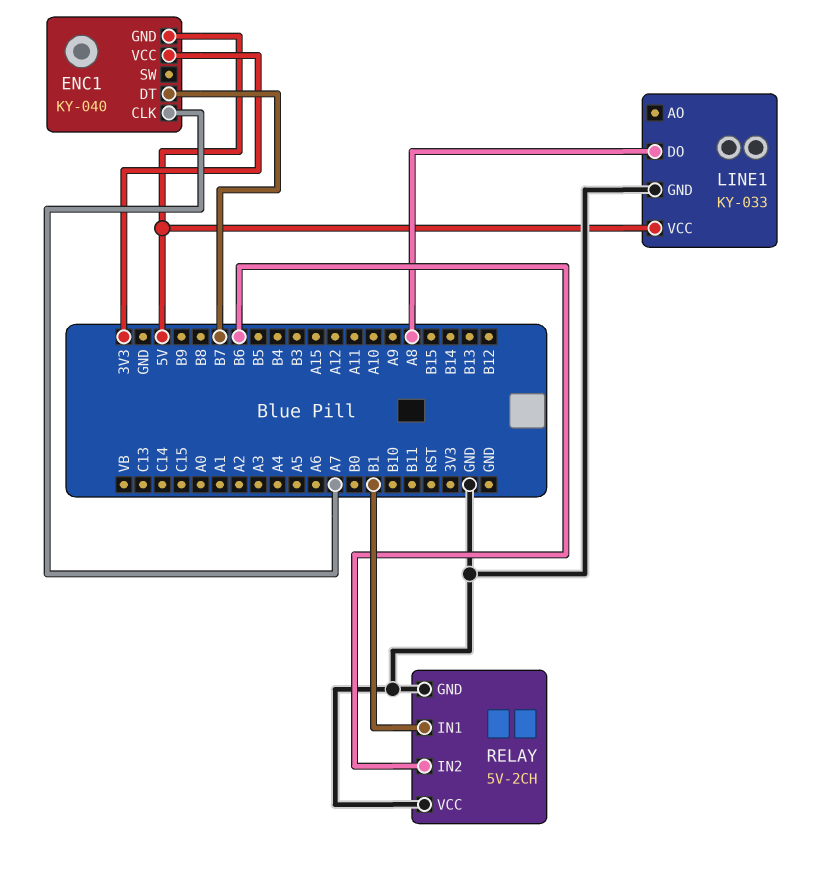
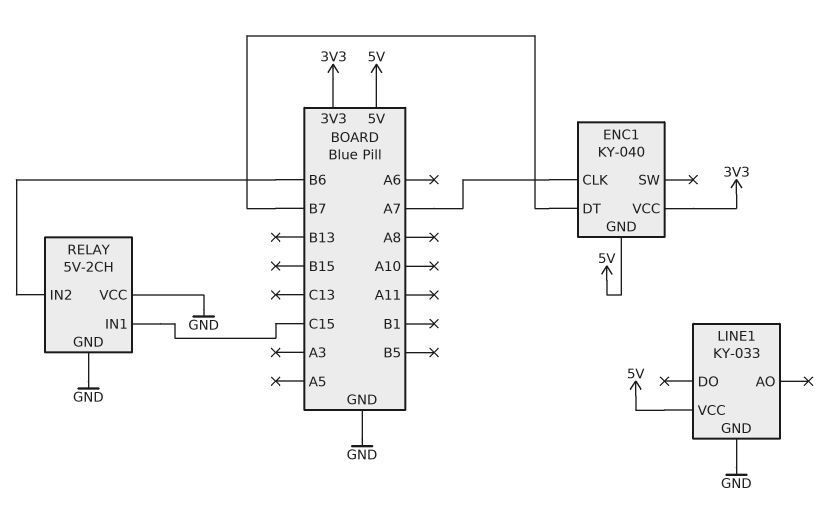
LINE1 pin DO: A8 -> none
RELAY pin IN1: B1 -> C15

